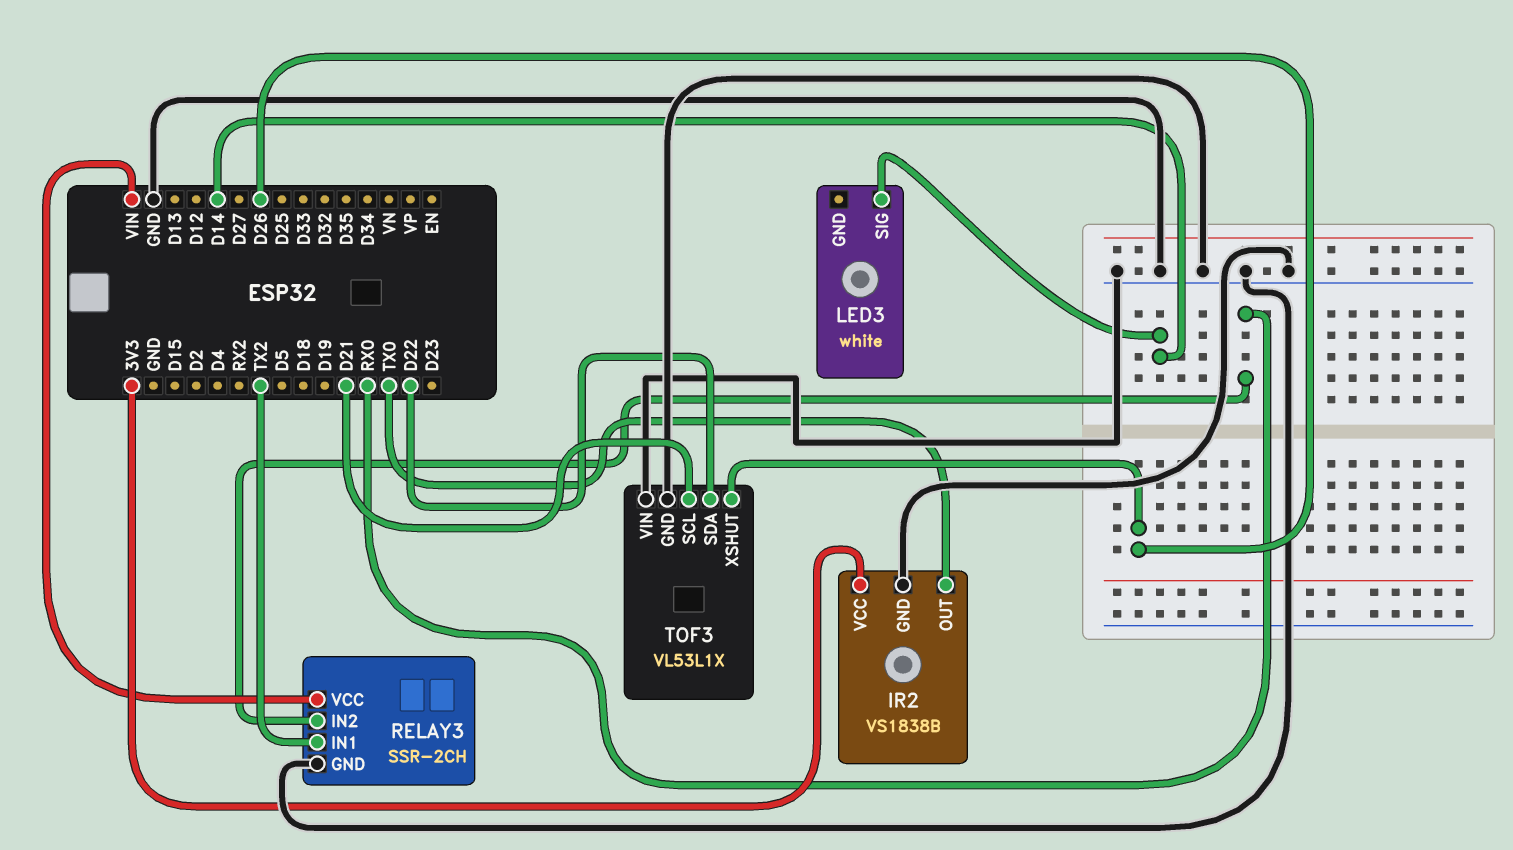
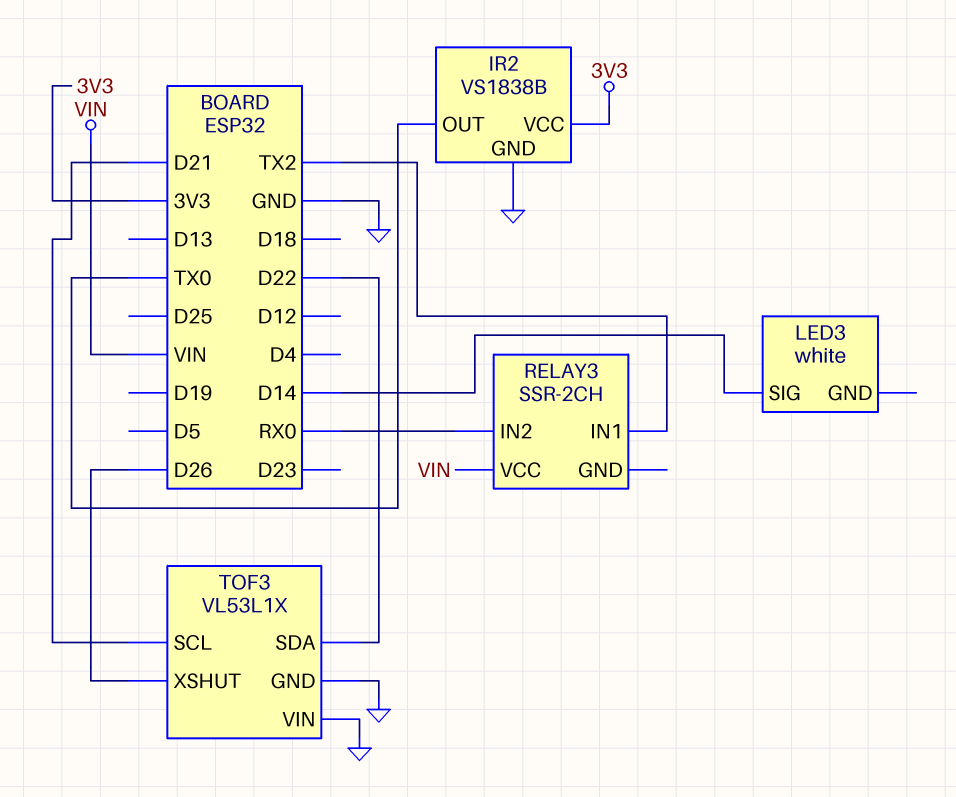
RELAY3 pin GND: GND -> none

